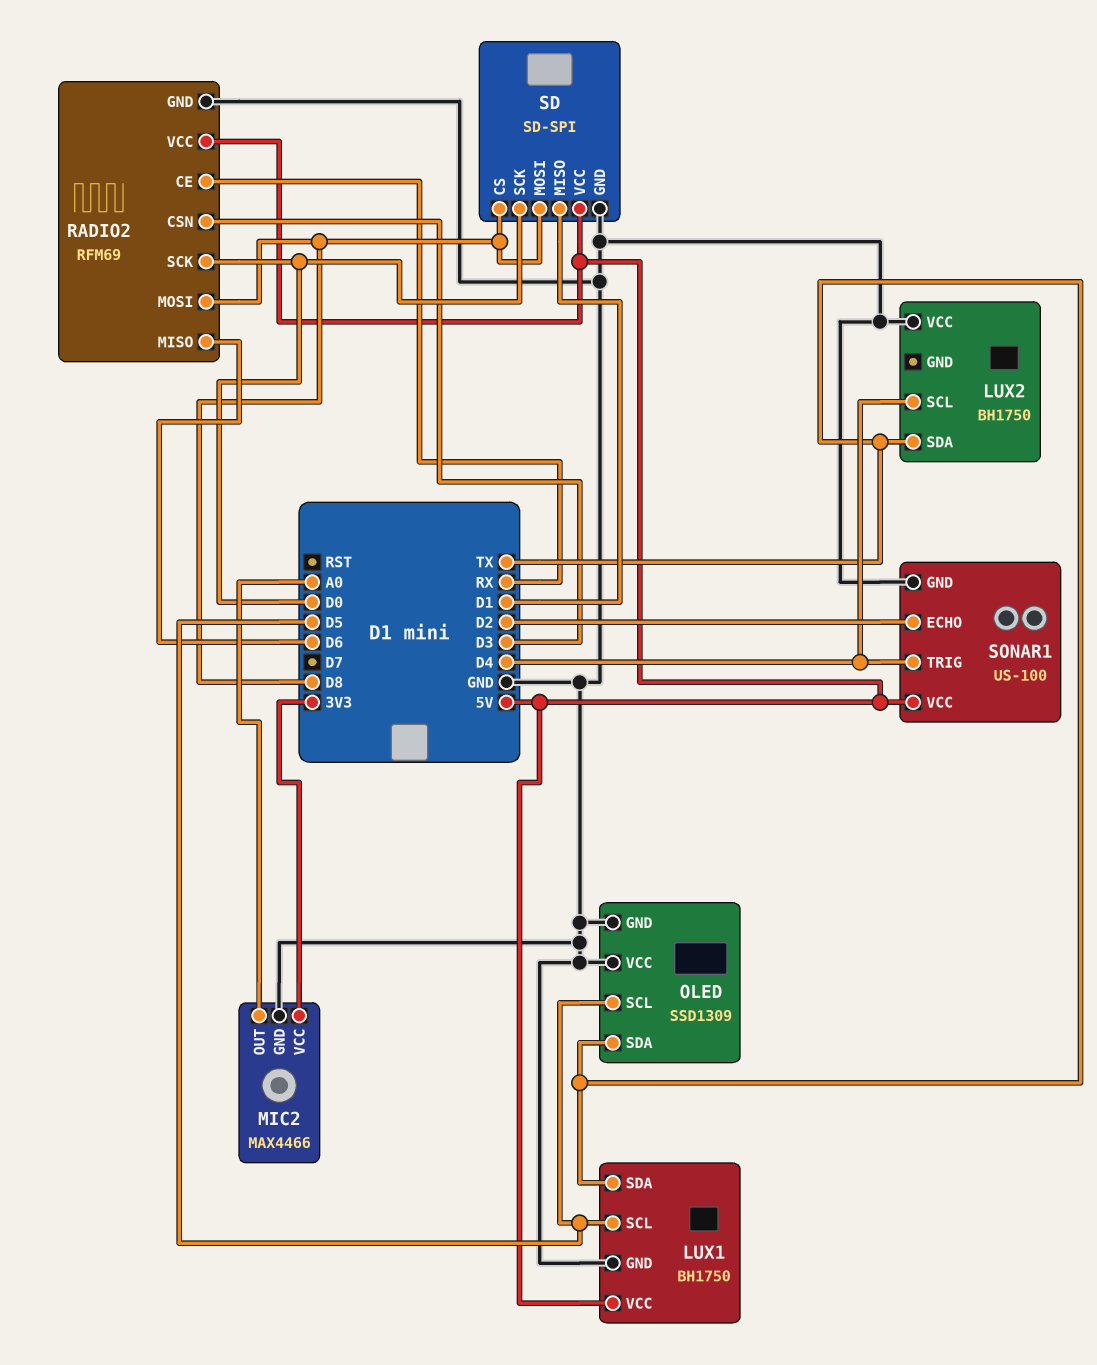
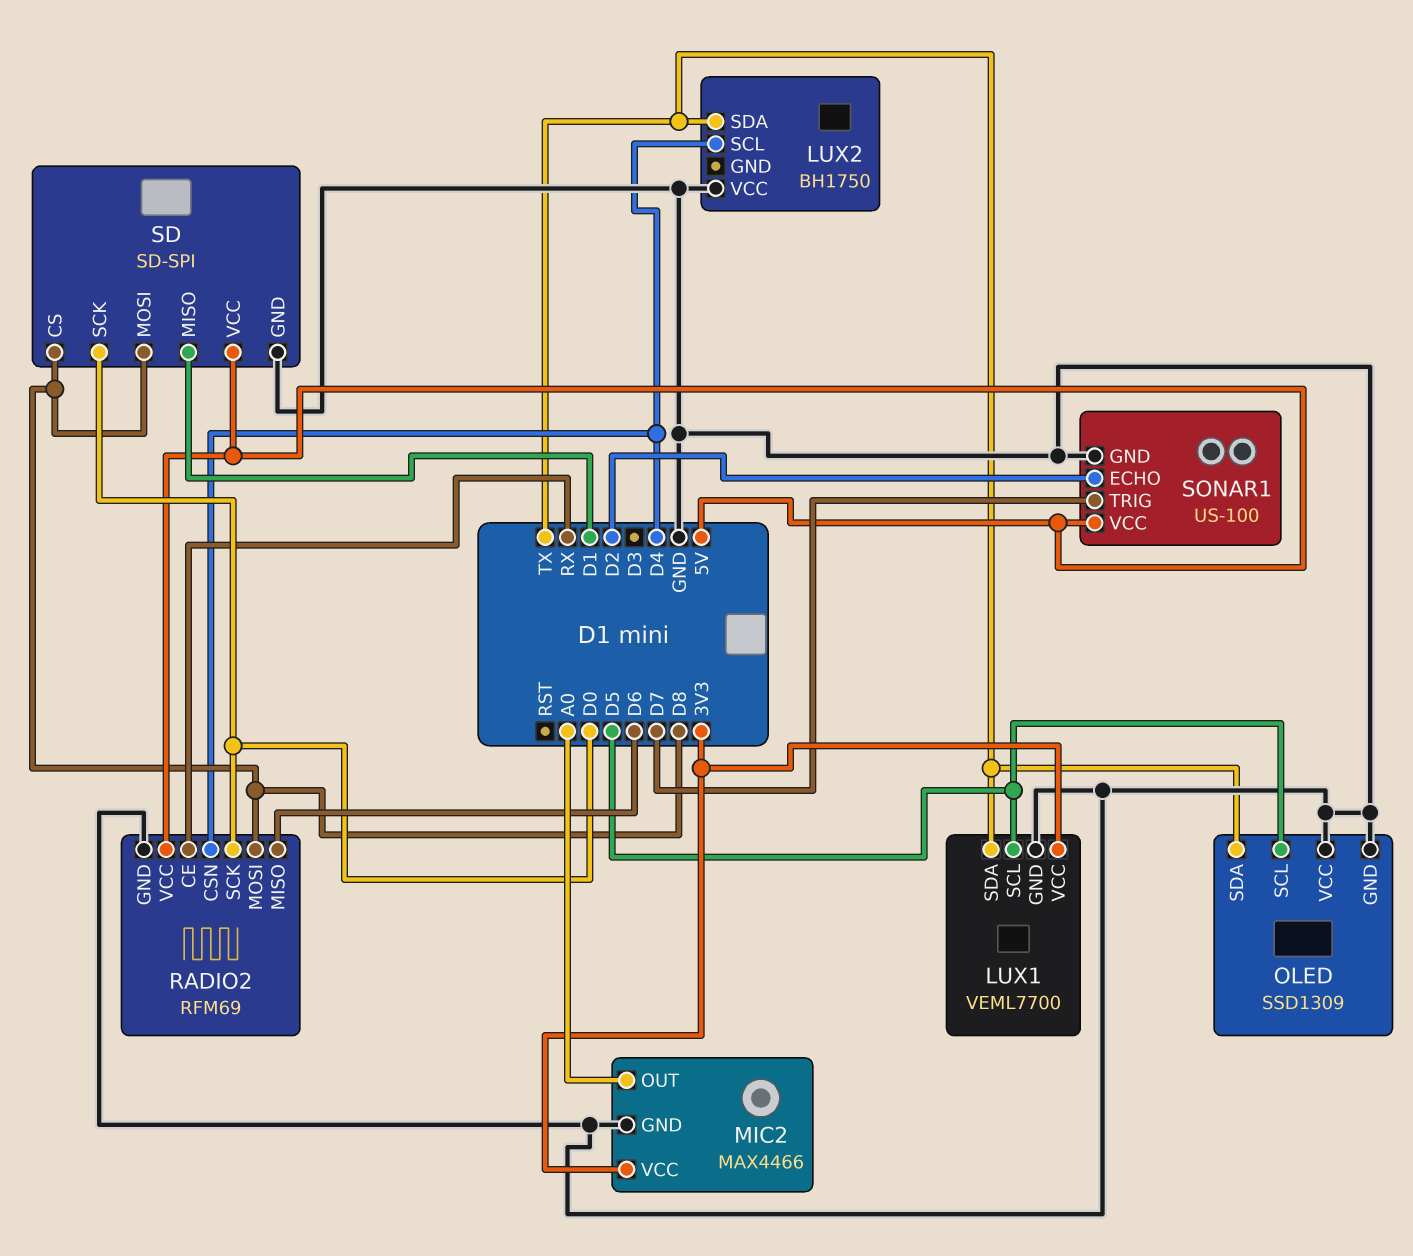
LUX1: BH1750 -> VEML7700
LUX1 pin VCC: 5V -> 3V3
RADIO2 pin CSN: D3 -> D4
SONAR1 pin TRIG: D4 -> D7

